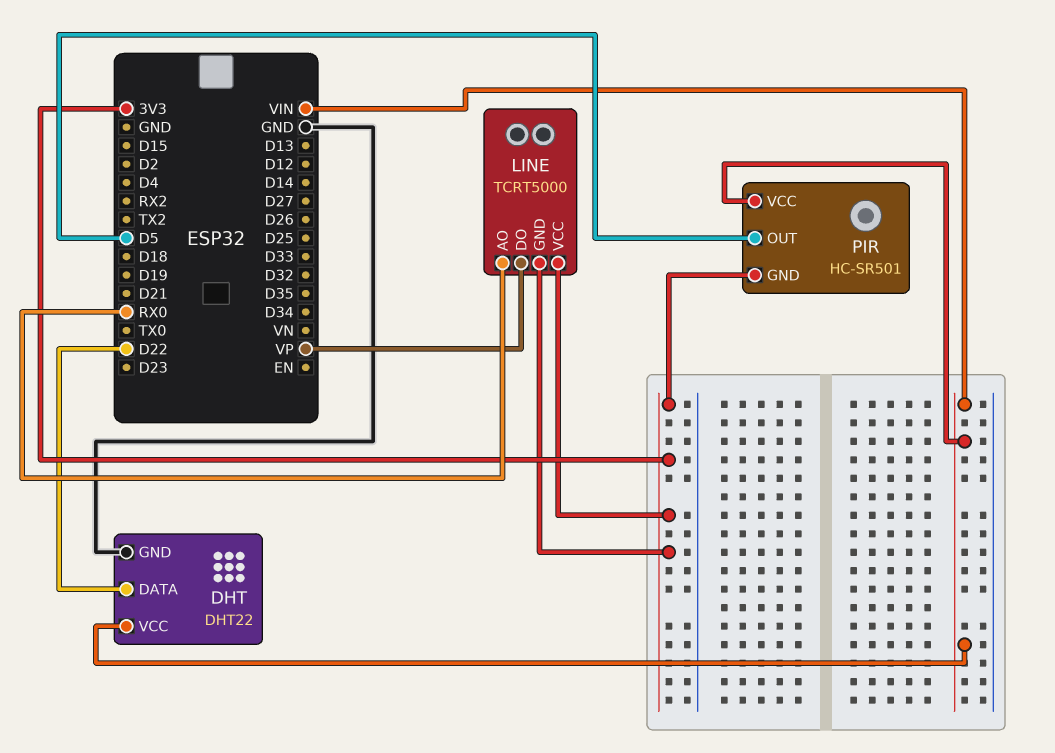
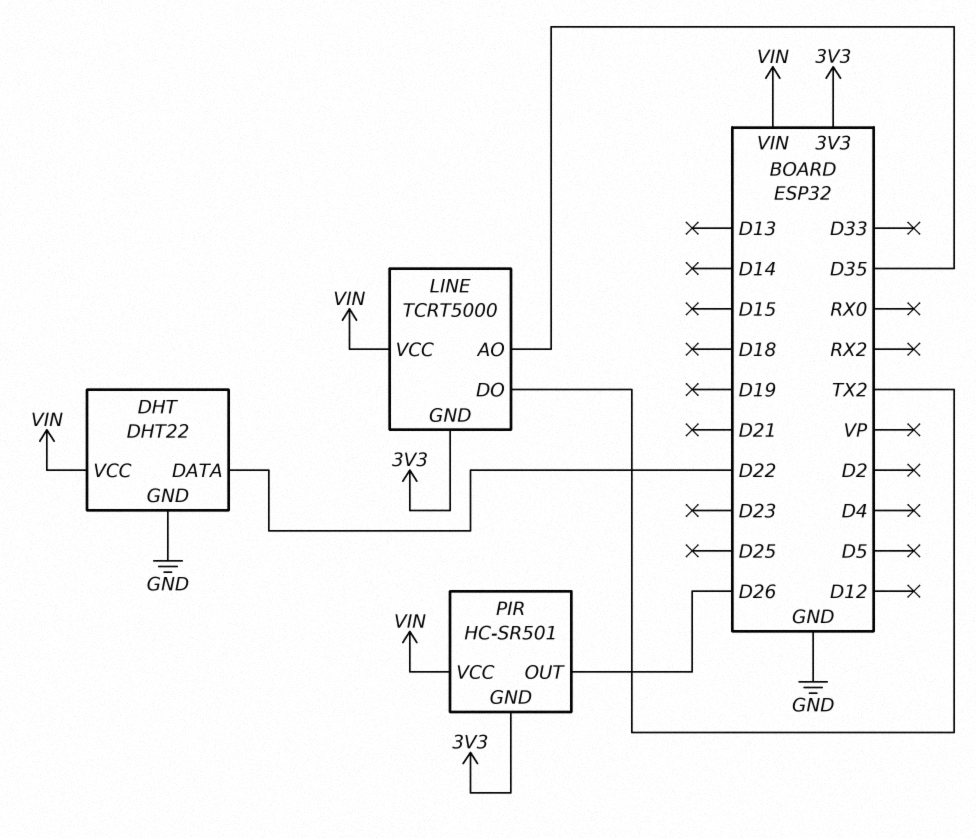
LINE pin AO: RX0 -> D35
LINE pin DO: VP -> TX2
LINE pin VCC: 3V3 -> VIN
PIR pin OUT: D5 -> D26

